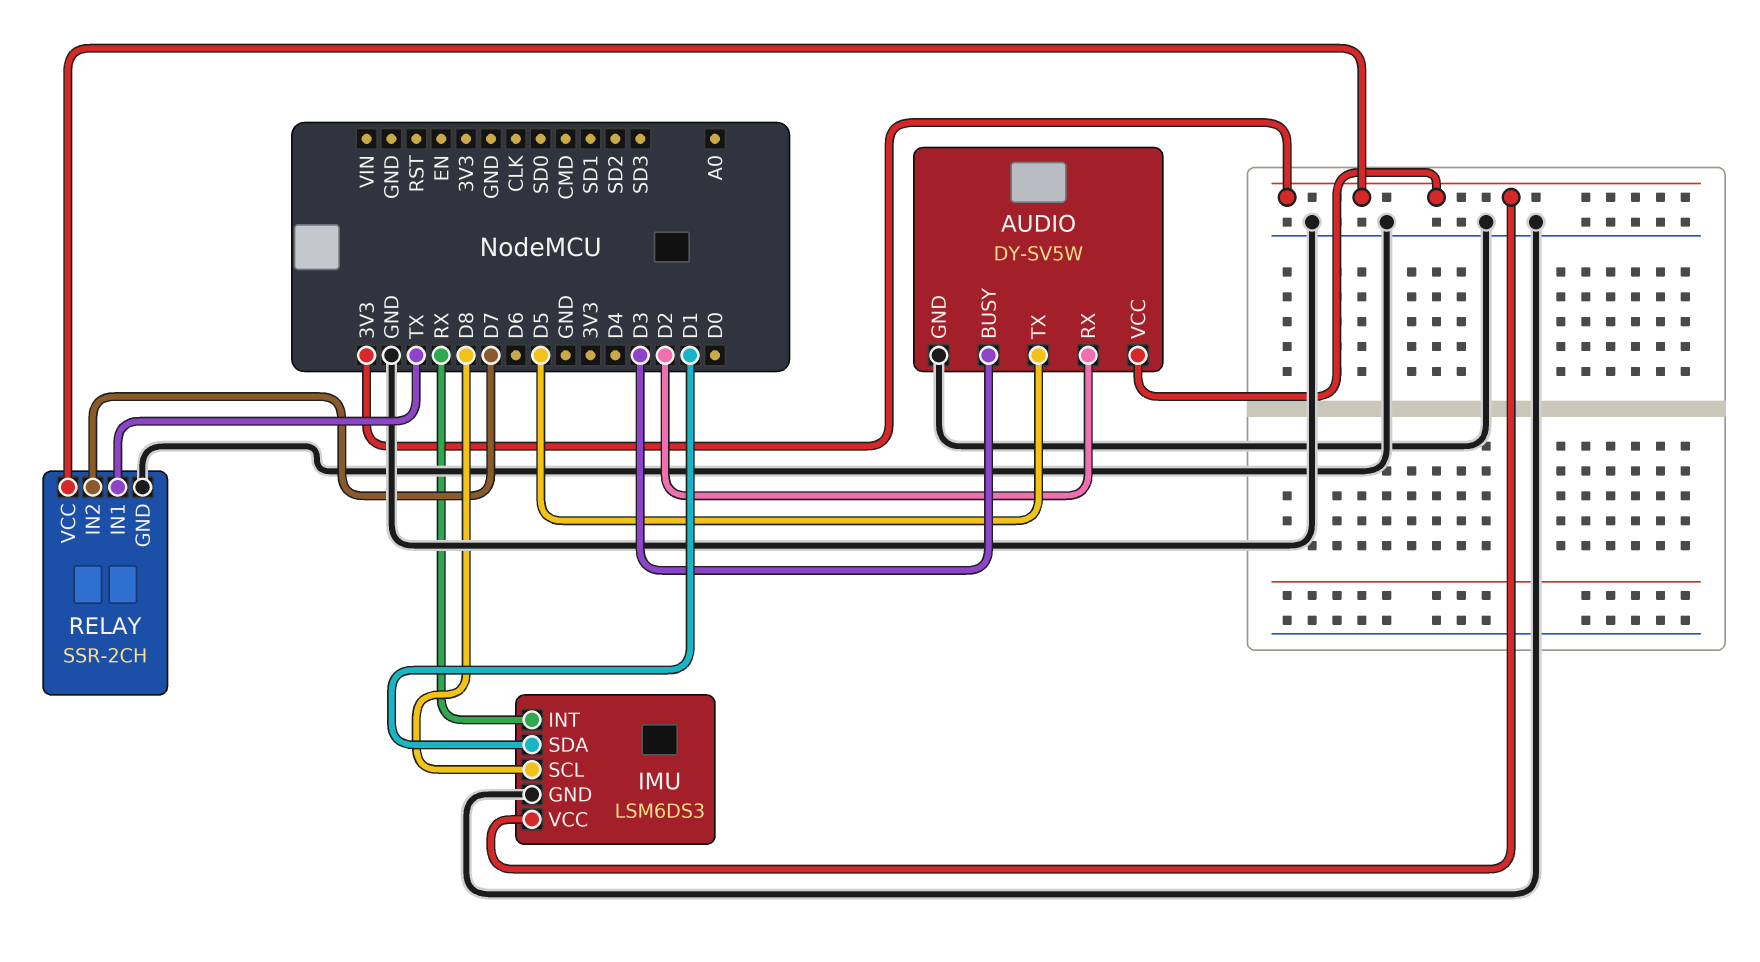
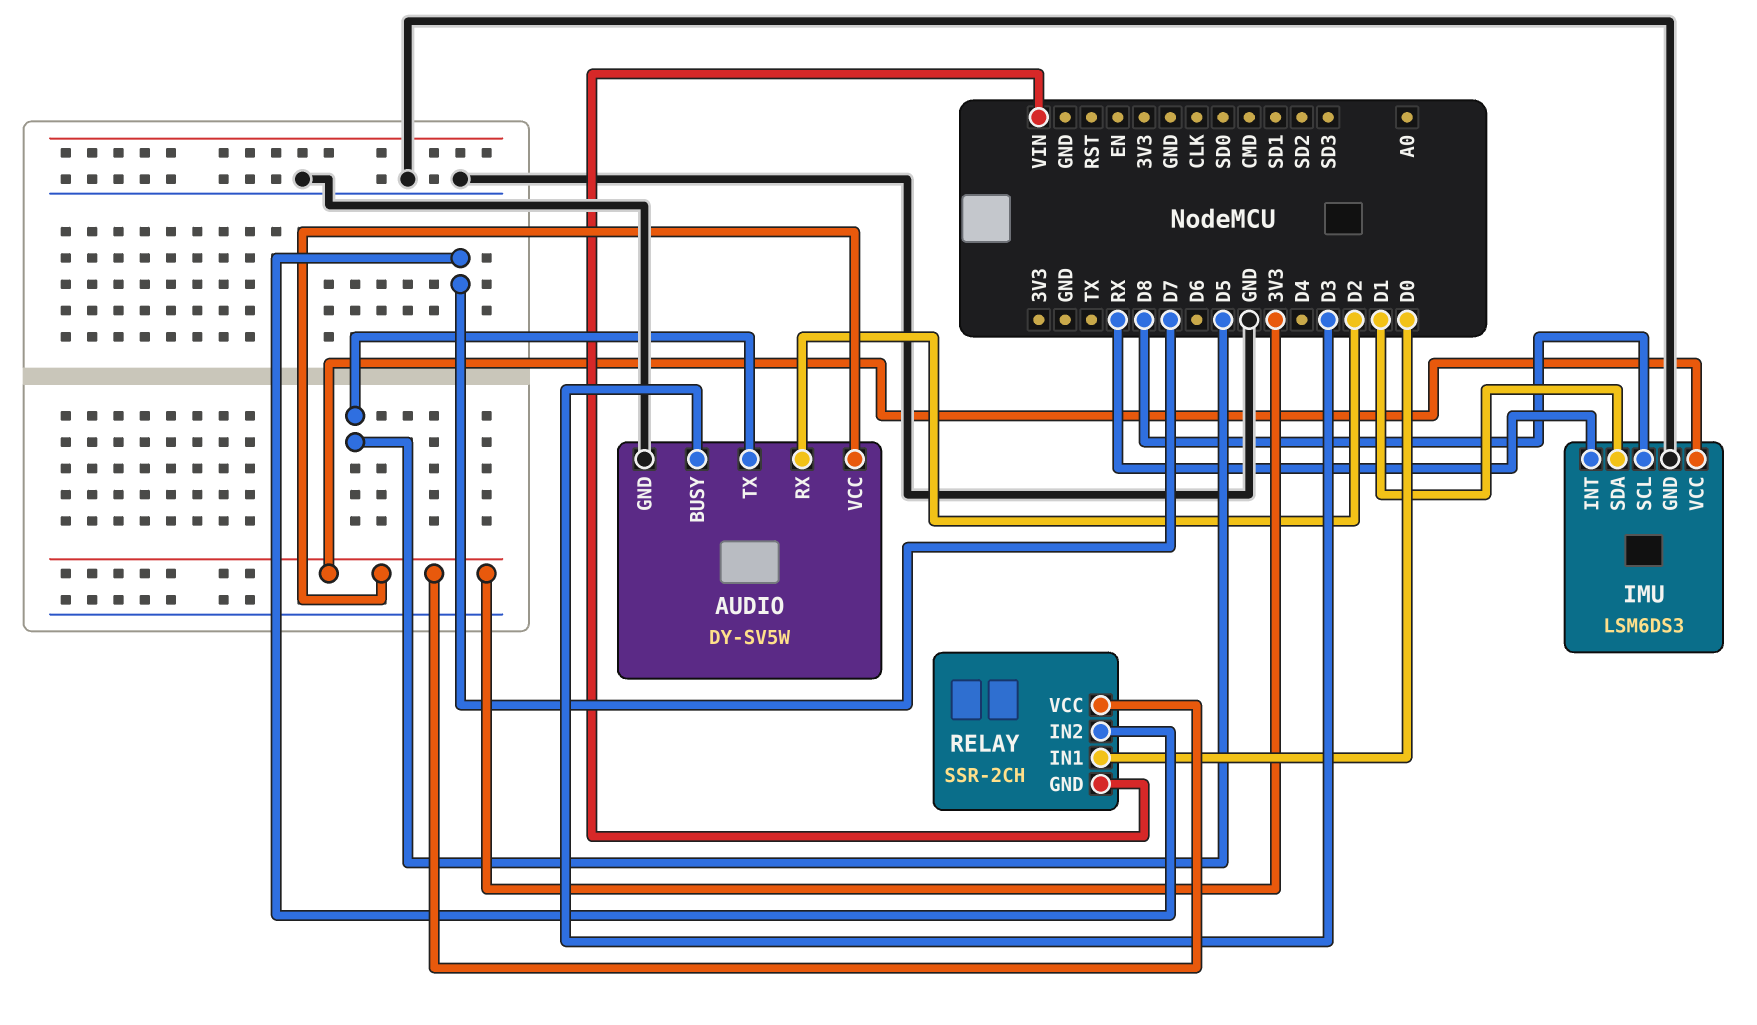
RELAY pin GND: GND -> VIN
RELAY pin IN1: TX -> D0

